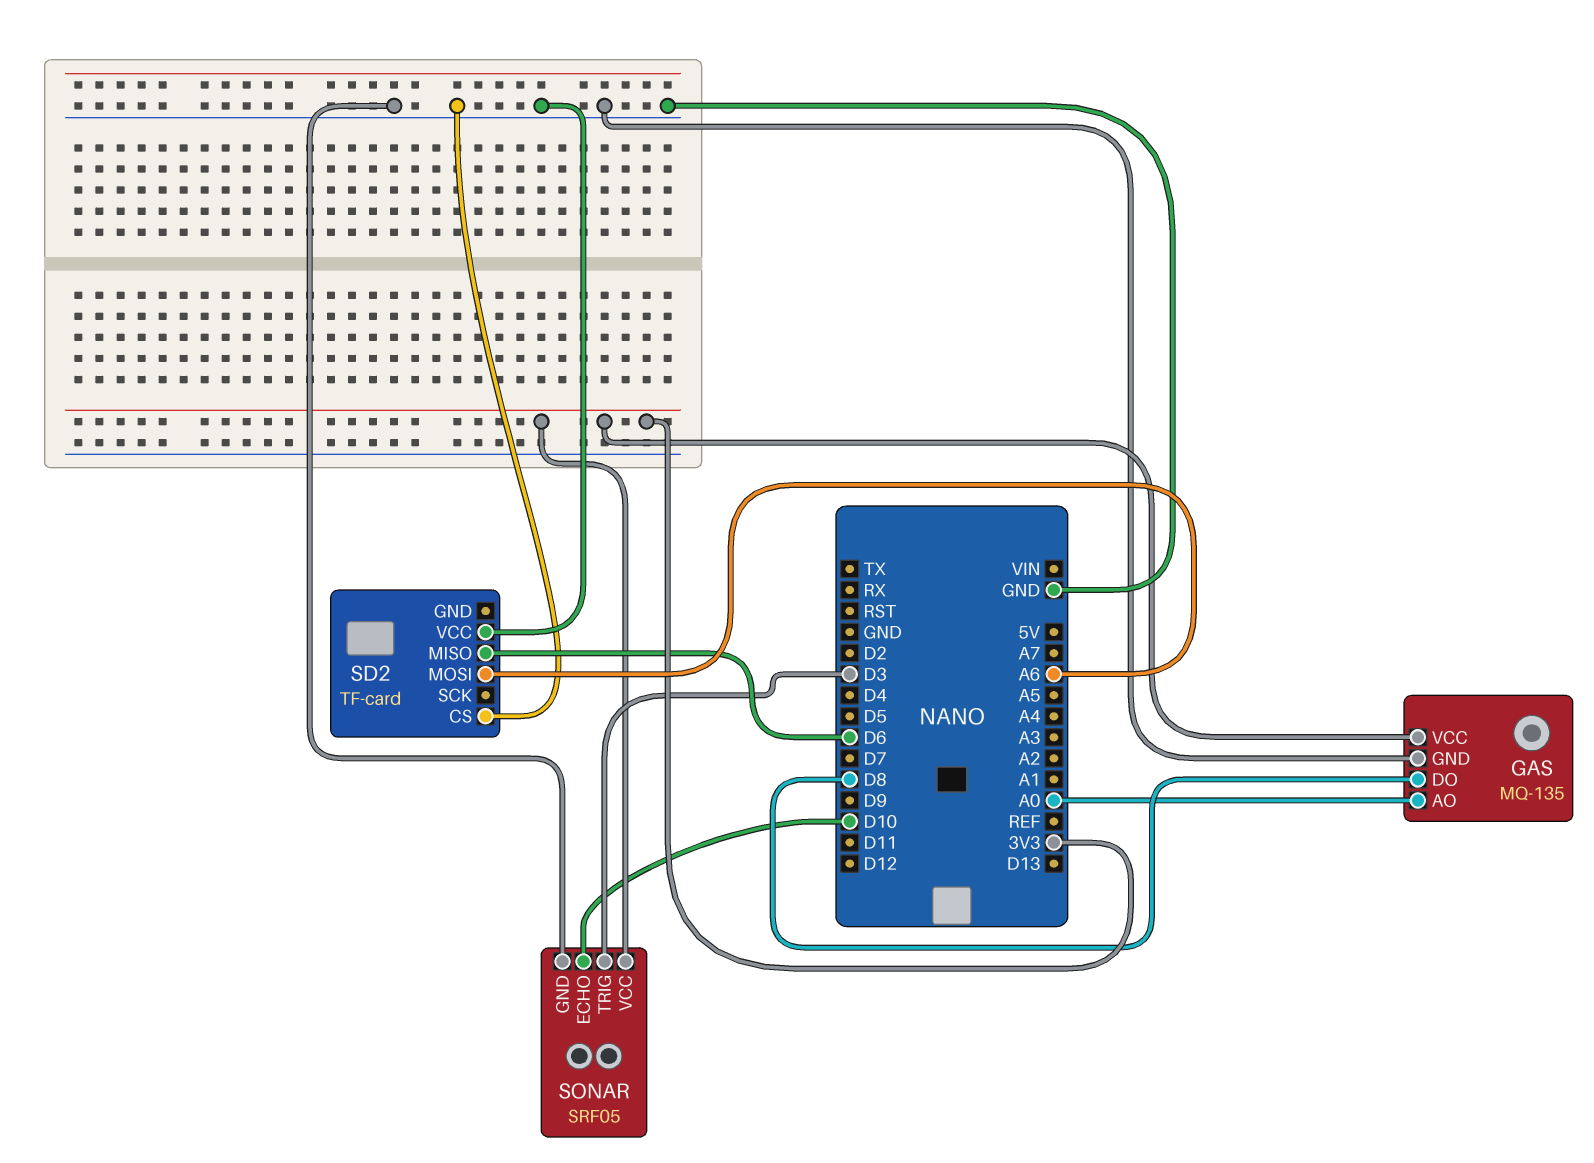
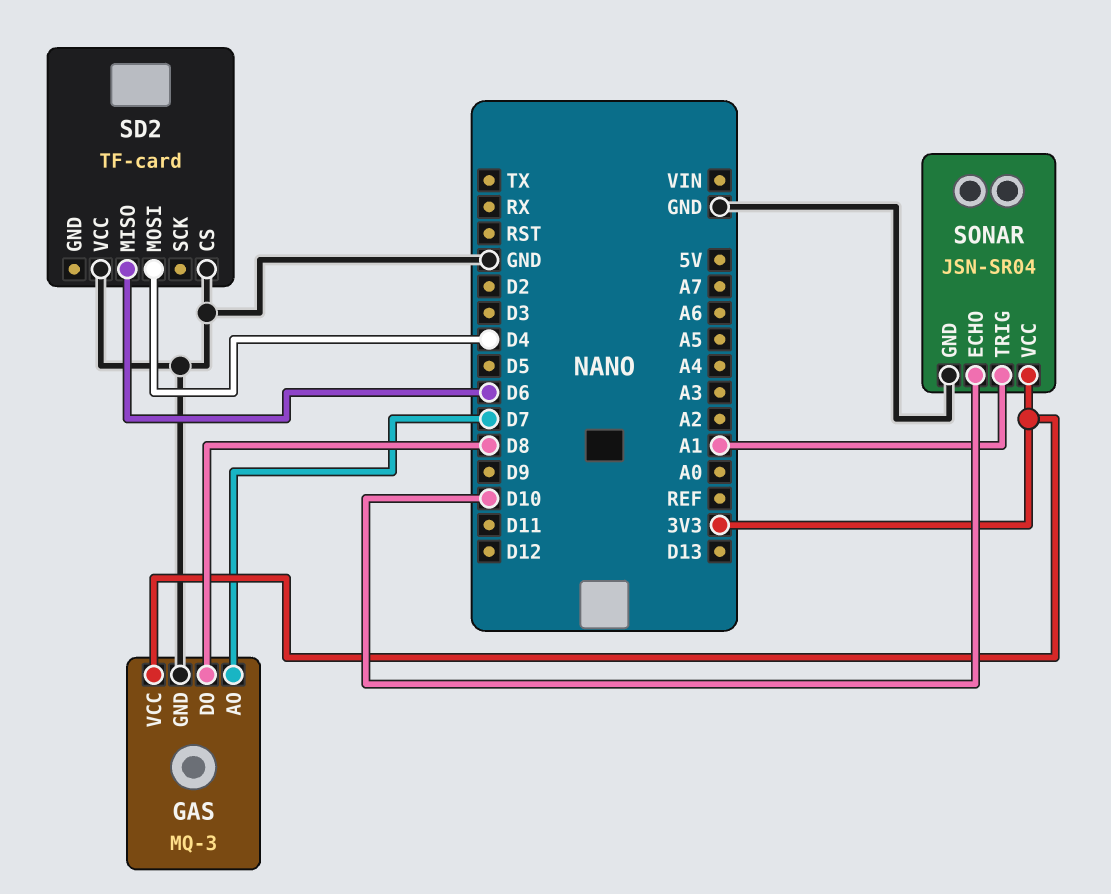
GAS: MQ-135 -> MQ-3
GAS pin AO: A0 -> D7
SD2 pin MOSI: A6 -> D4
SONAR: SRF05 -> JSN-SR04
SONAR pin TRIG: D3 -> A1

